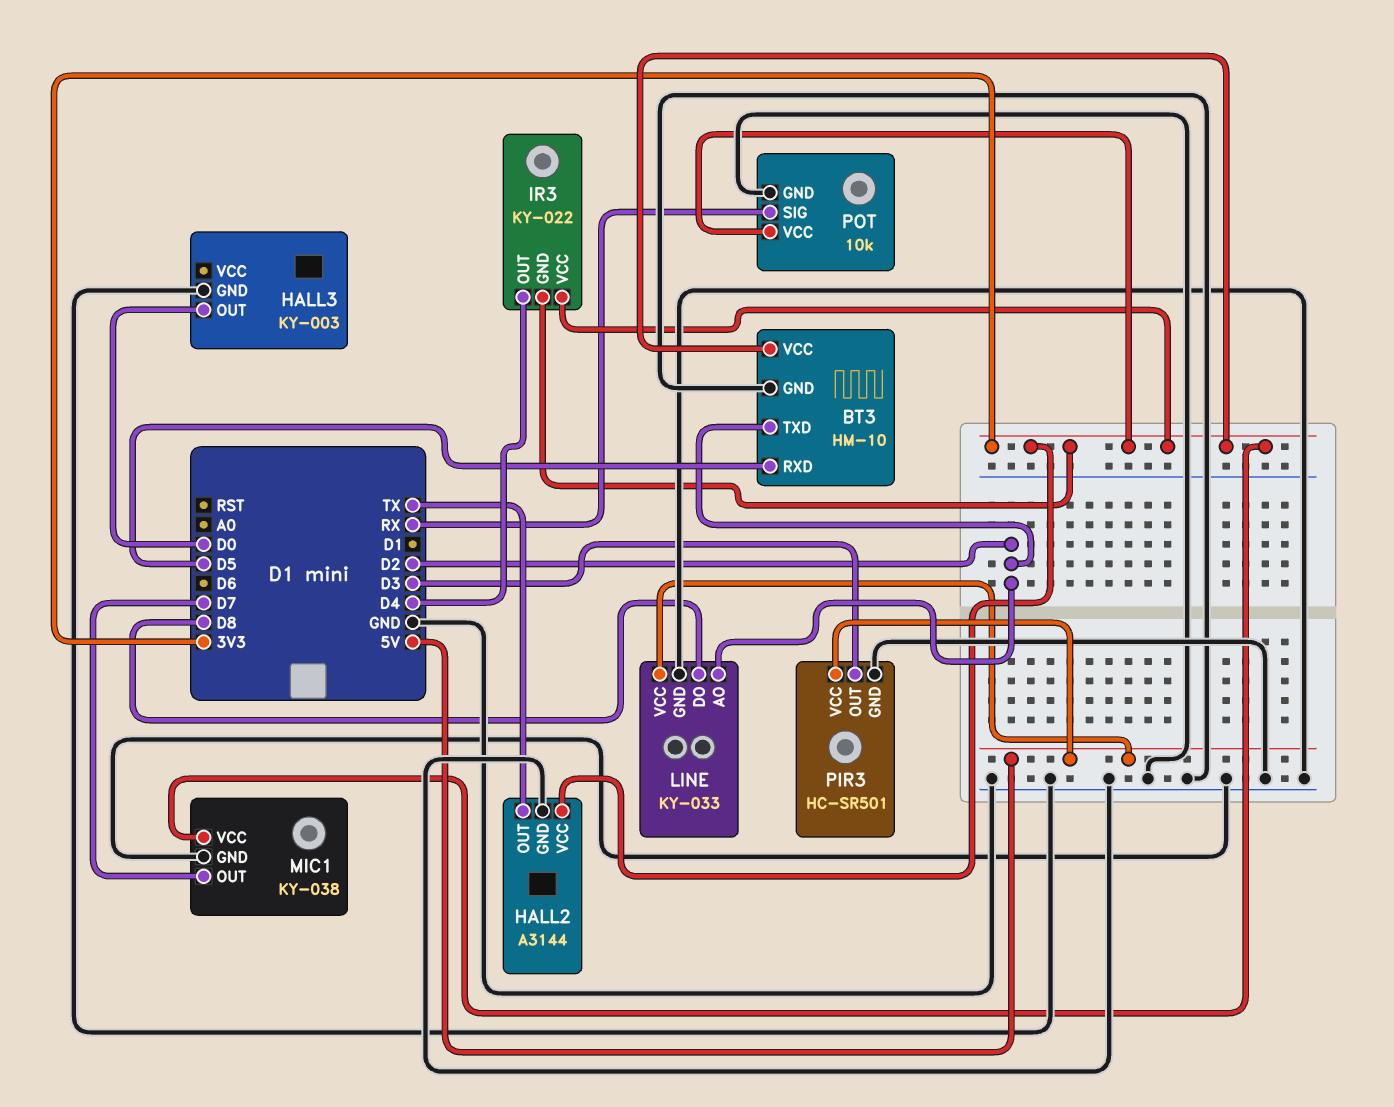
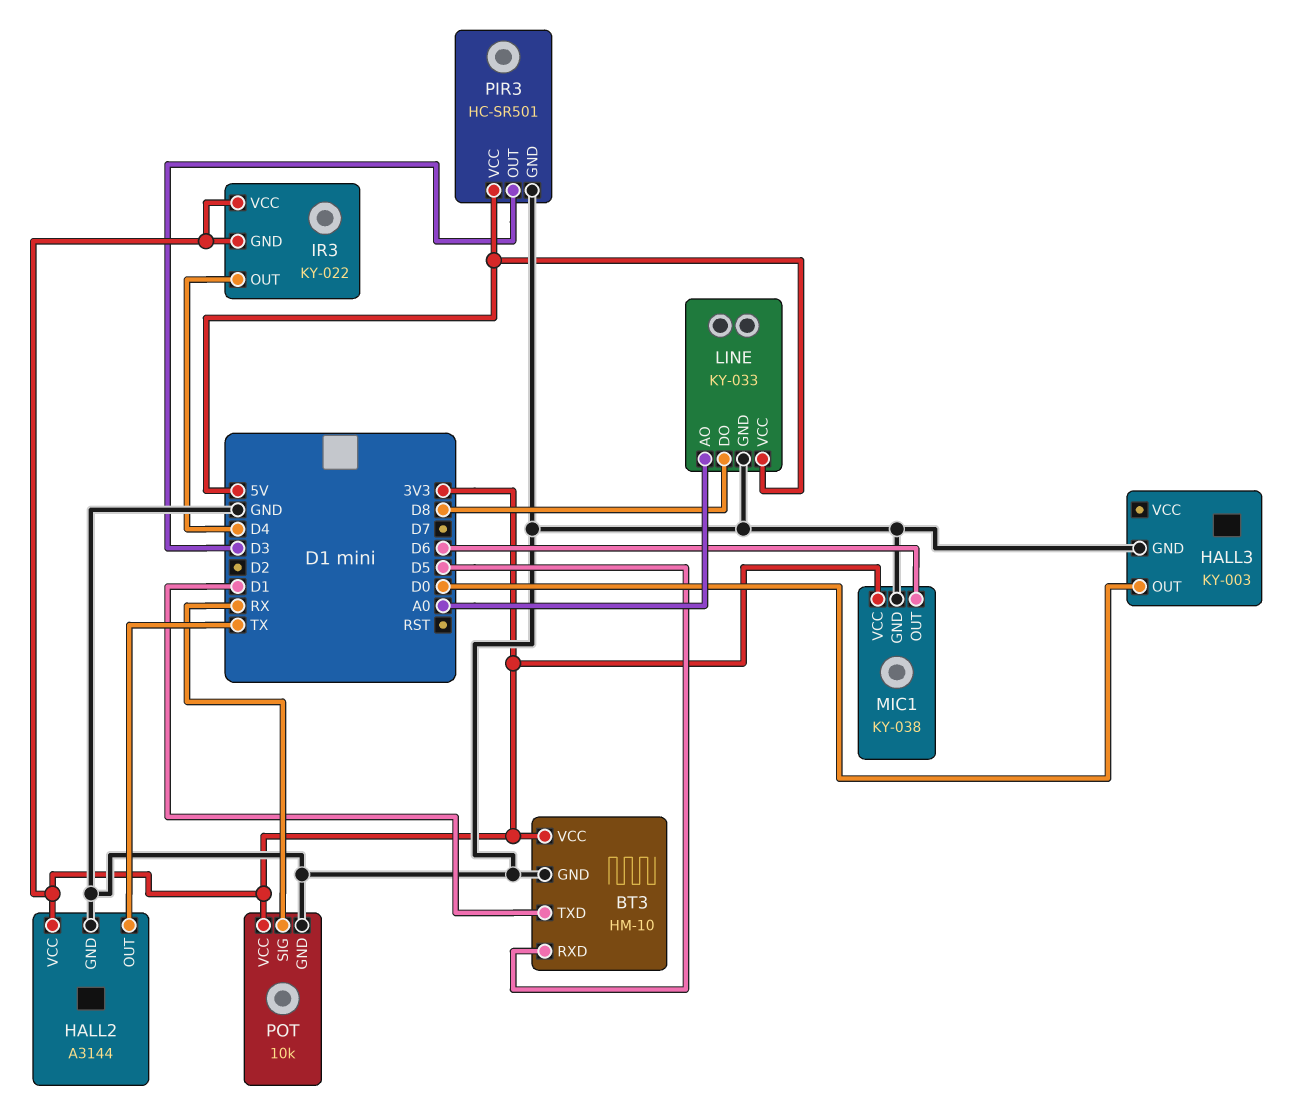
BT3 pin TXD: D2 -> D1
LINE pin AO: D2 -> A0
MIC1 pin OUT: D7 -> D6

